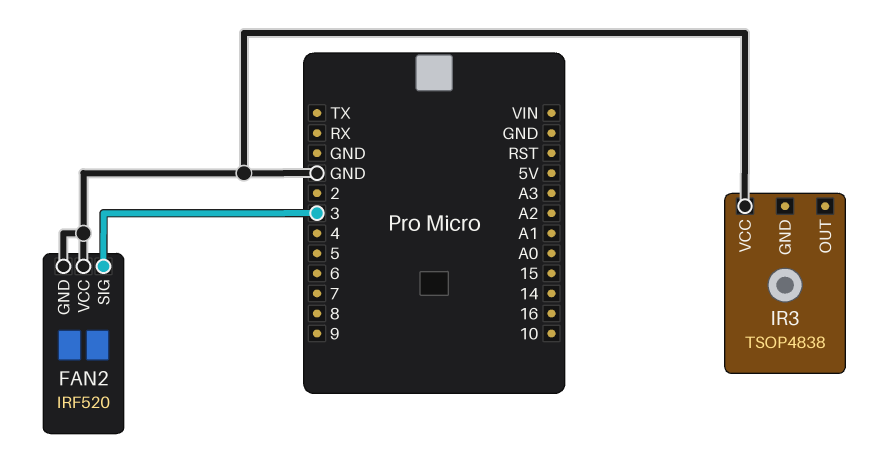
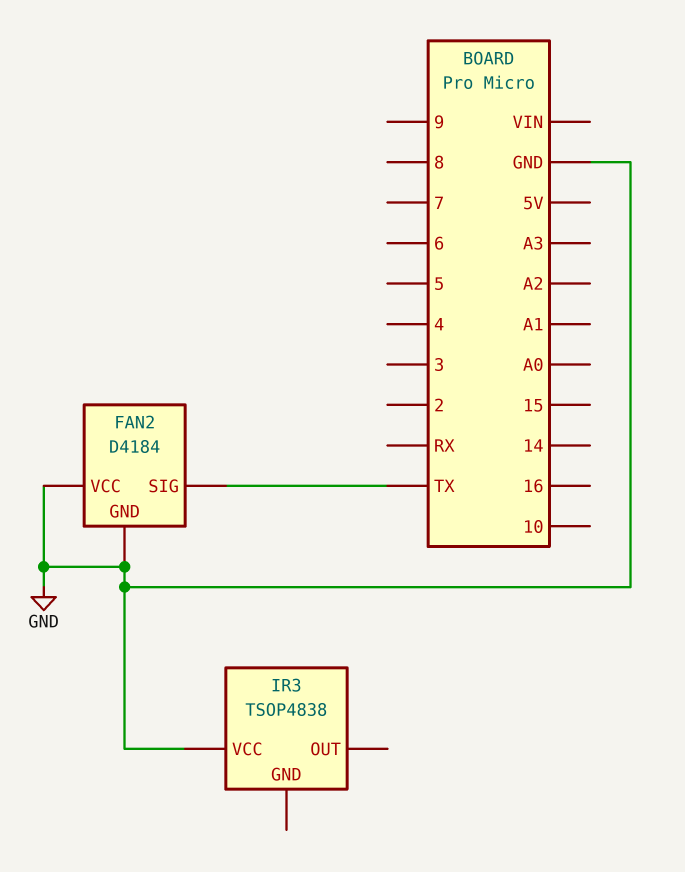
FAN2: IRF520 -> D4184
FAN2 pin SIG: 3 -> TX

